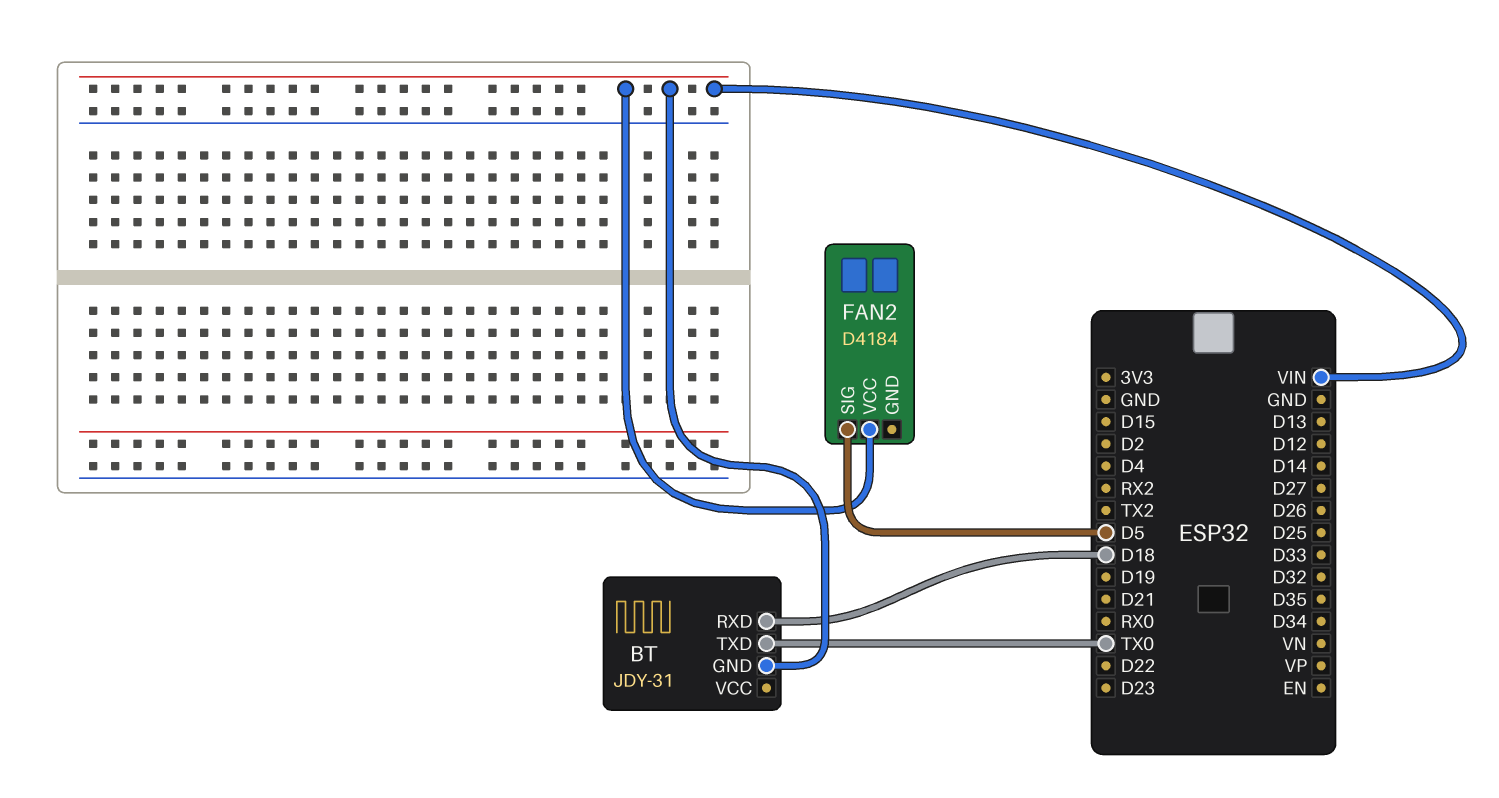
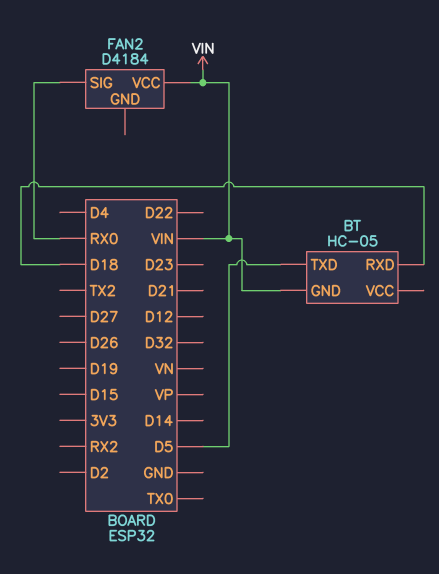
BT: JDY-31 -> HC-05
BT pin TXD: TX0 -> D5
FAN2 pin SIG: D5 -> RX0

